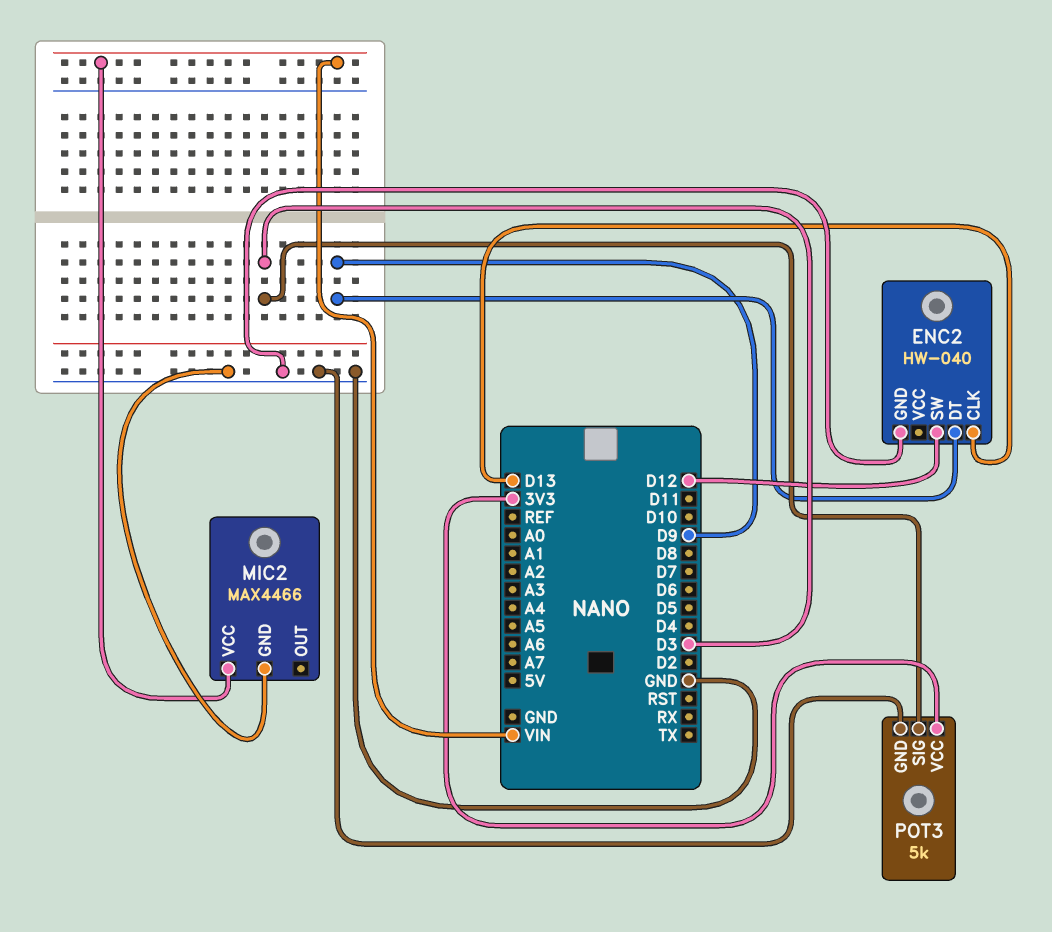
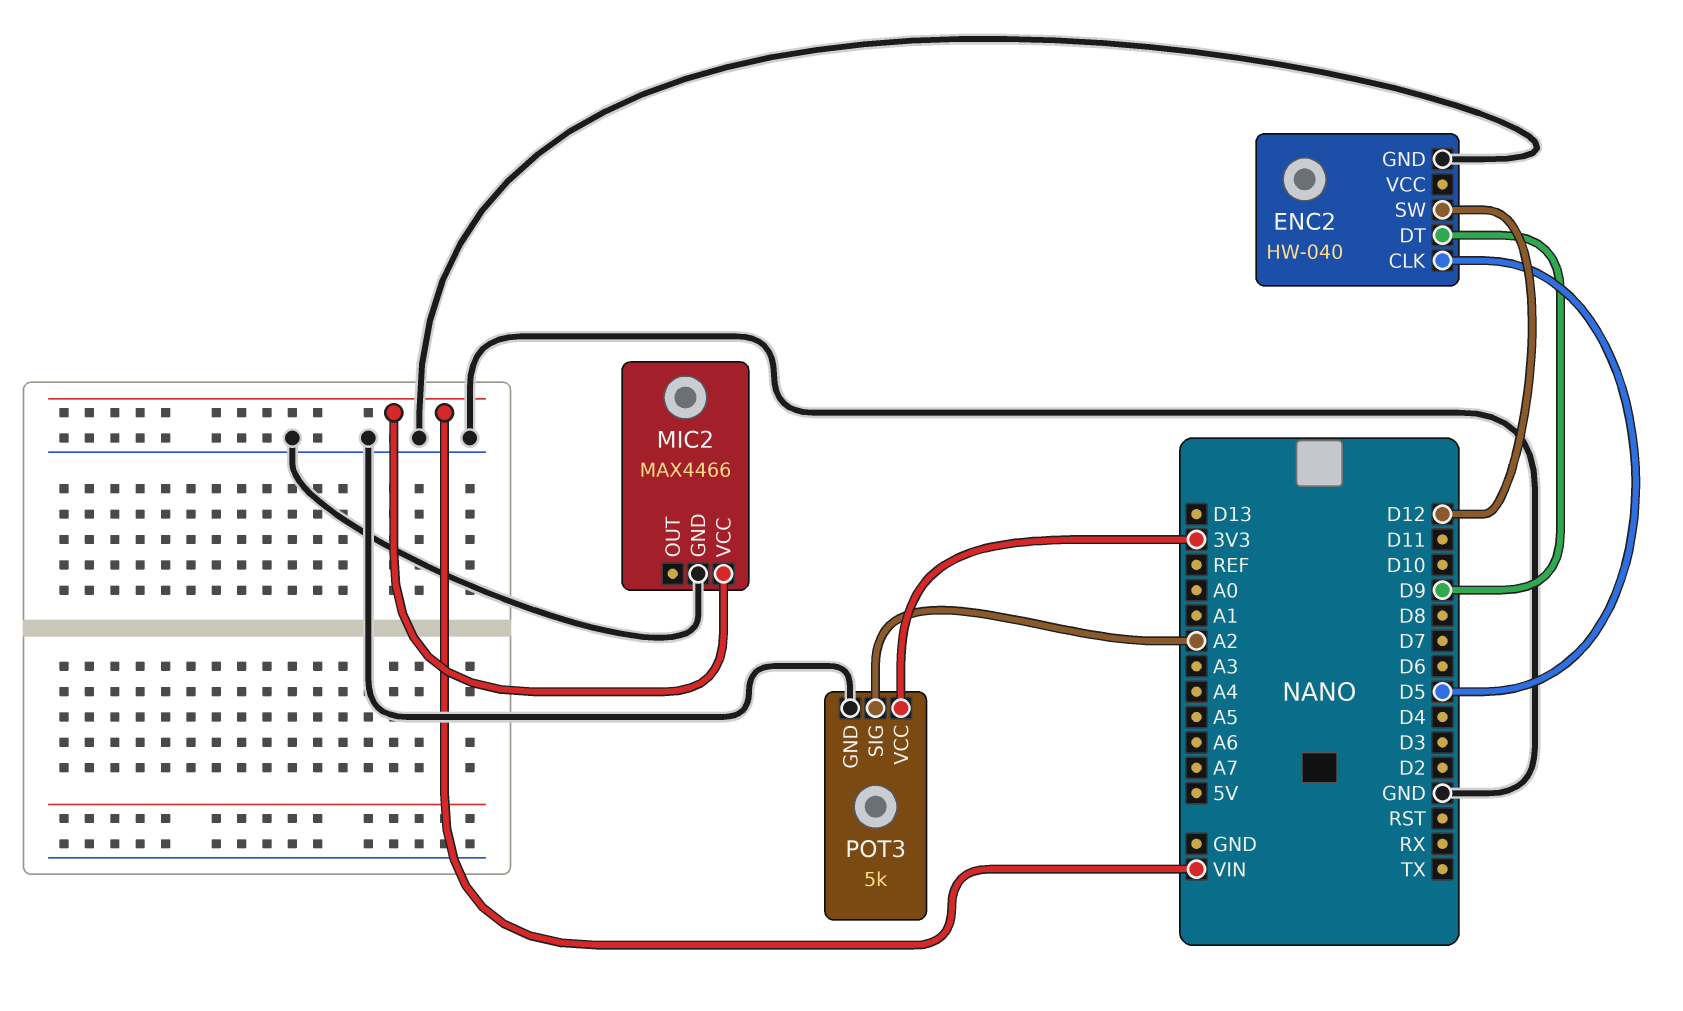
ENC2 pin CLK: D13 -> D5
POT3 pin SIG: D3 -> A2

